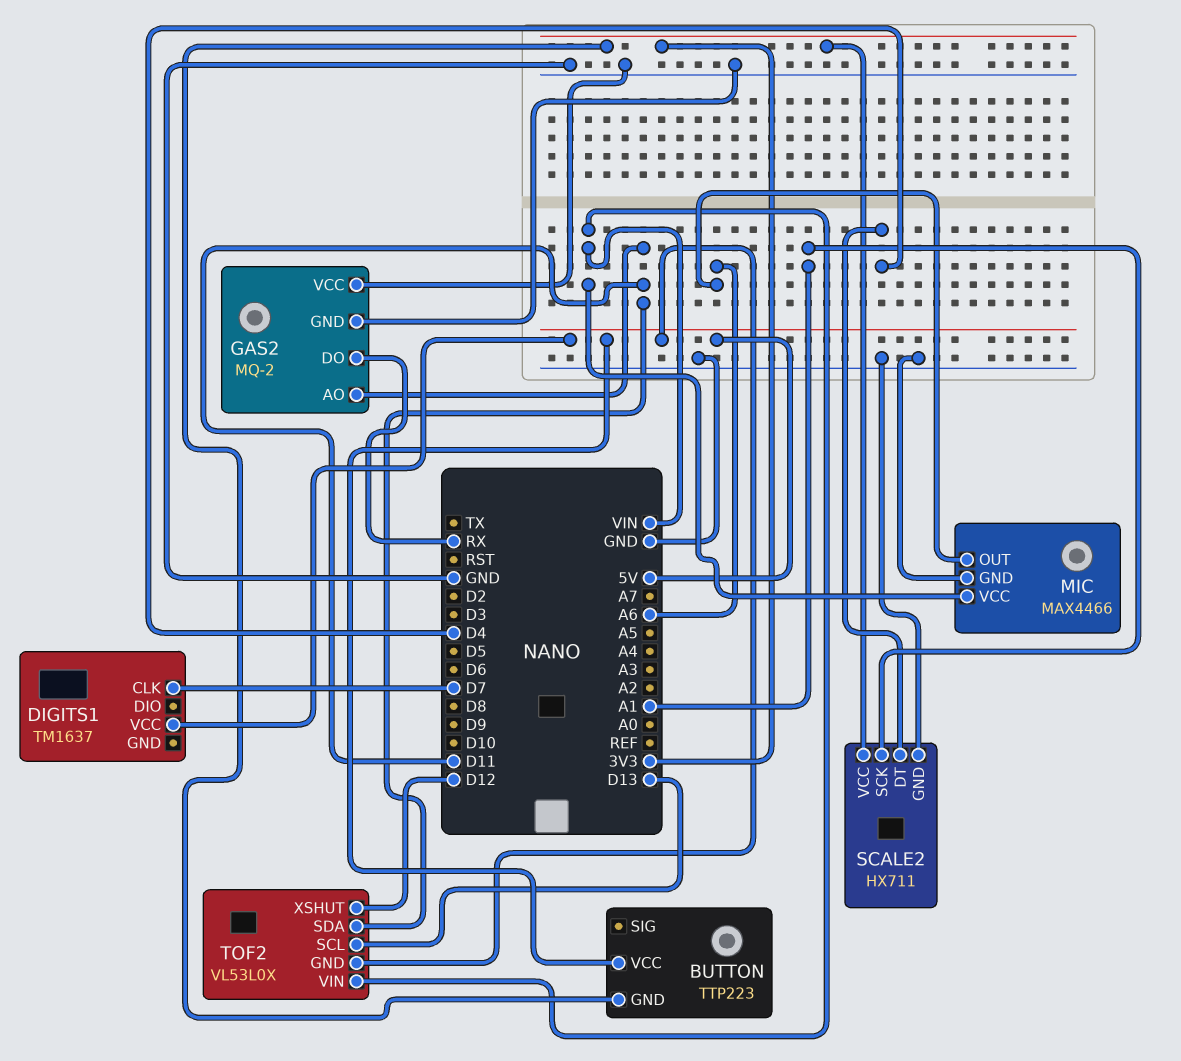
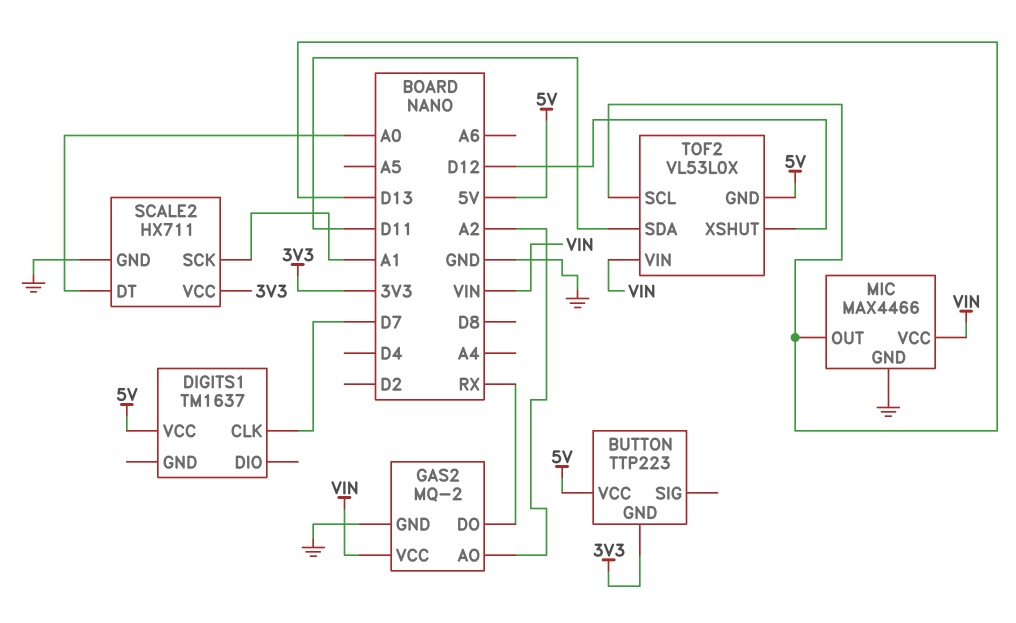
GAS2 pin AO: D11 -> A2
GAS2 pin VCC: GND -> VIN
MIC pin OUT: A6 -> D13
SCALE2 pin DT: D4 -> A0

